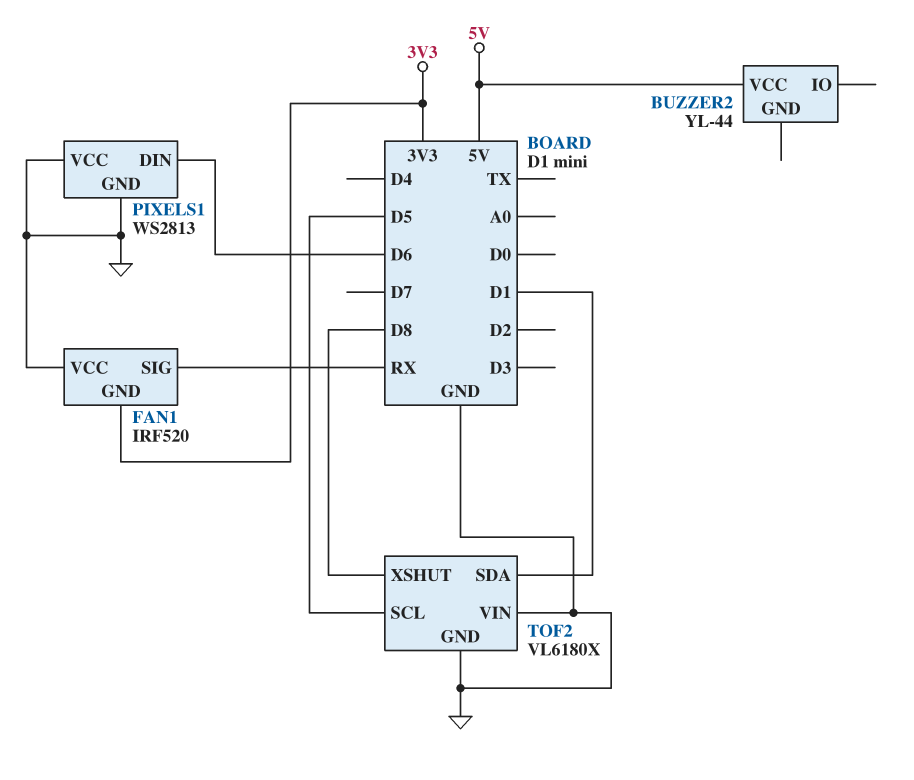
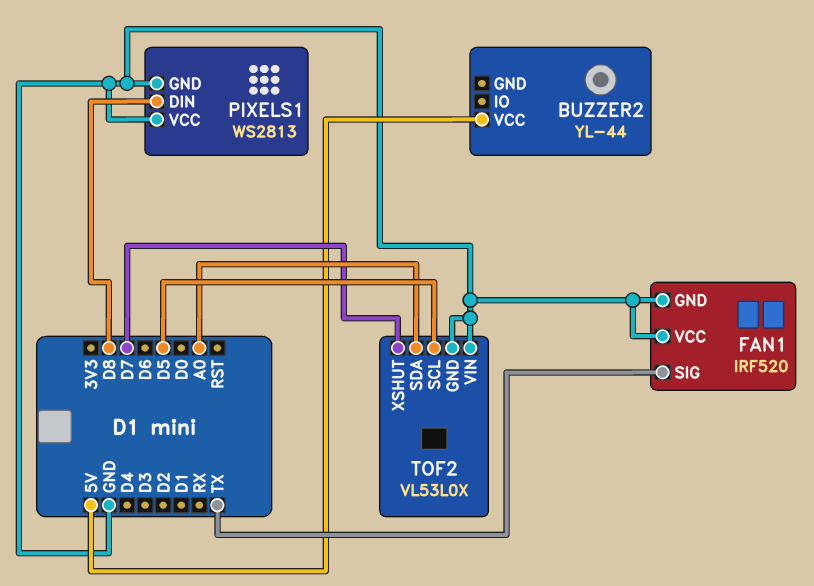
FAN1 pin GND: 3V3 -> GND
FAN1 pin SIG: RX -> TX
PIXELS1 pin DIN: D6 -> D8
TOF2: VL6180X -> VL53L0X
TOF2 pin SDA: D1 -> A0
TOF2 pin XSHUT: D8 -> D7

